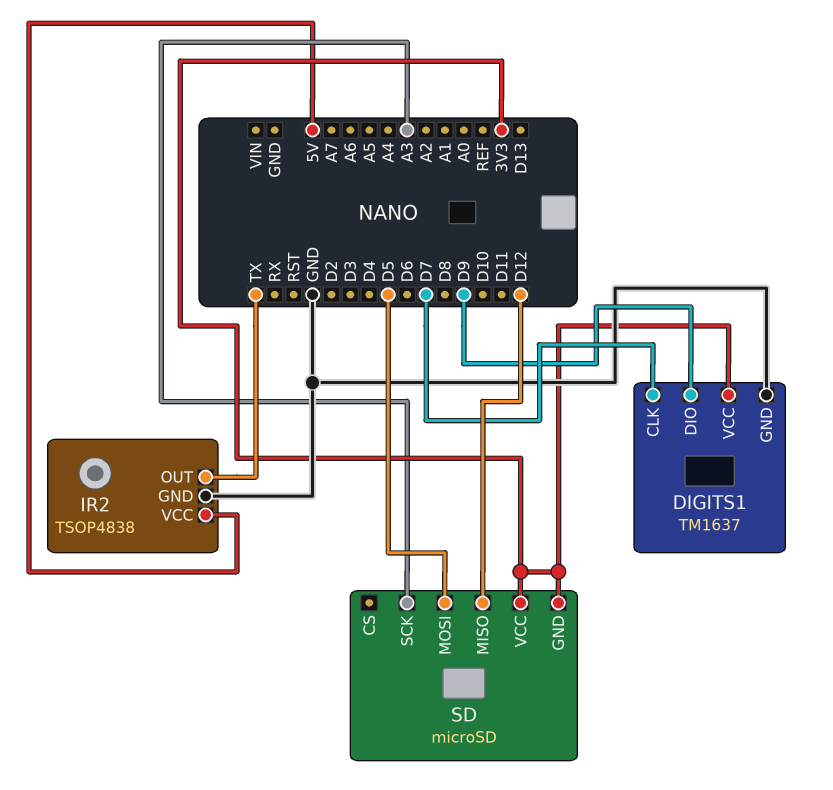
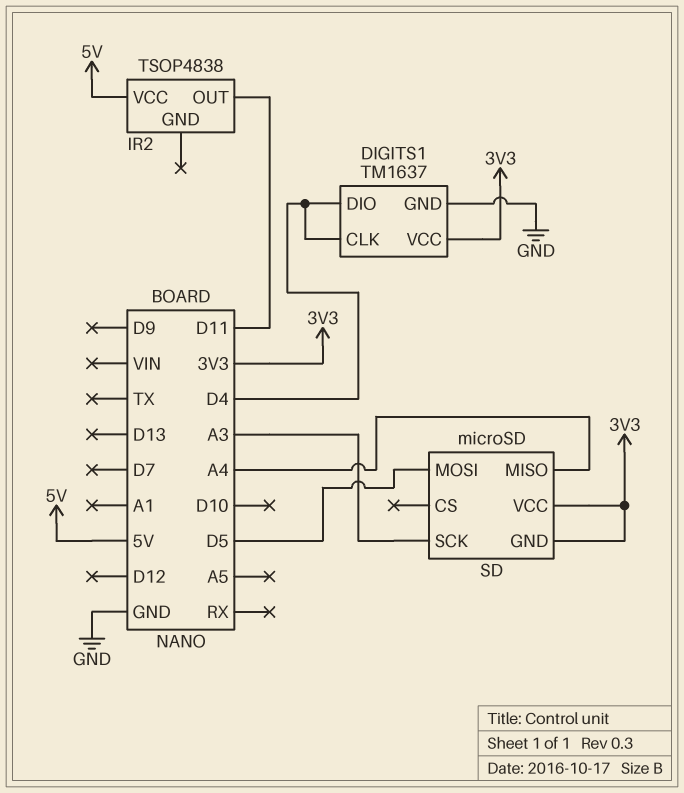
DIGITS1 pin CLK: D7 -> D4
DIGITS1 pin DIO: D9 -> D4
IR2 pin GND: GND -> none
IR2 pin OUT: TX -> D11
SD pin MISO: D12 -> A4

